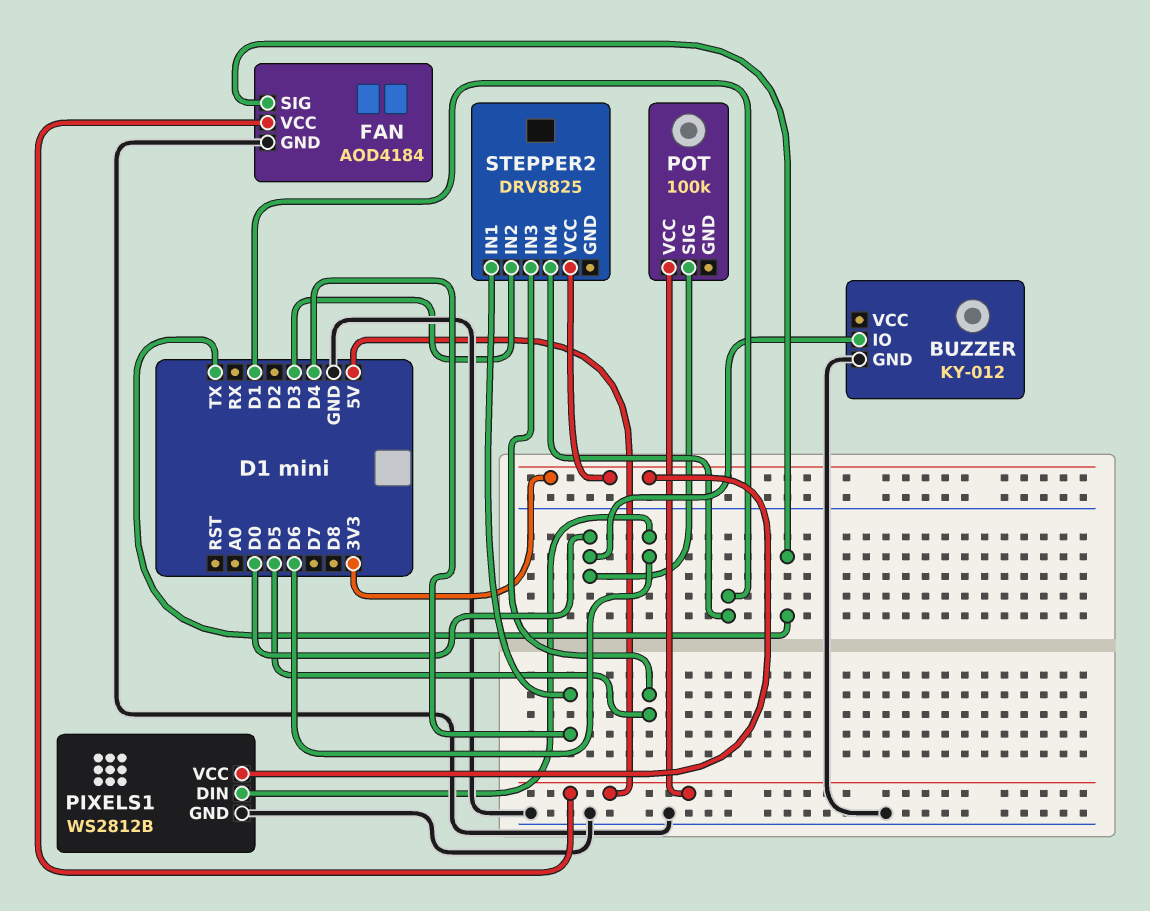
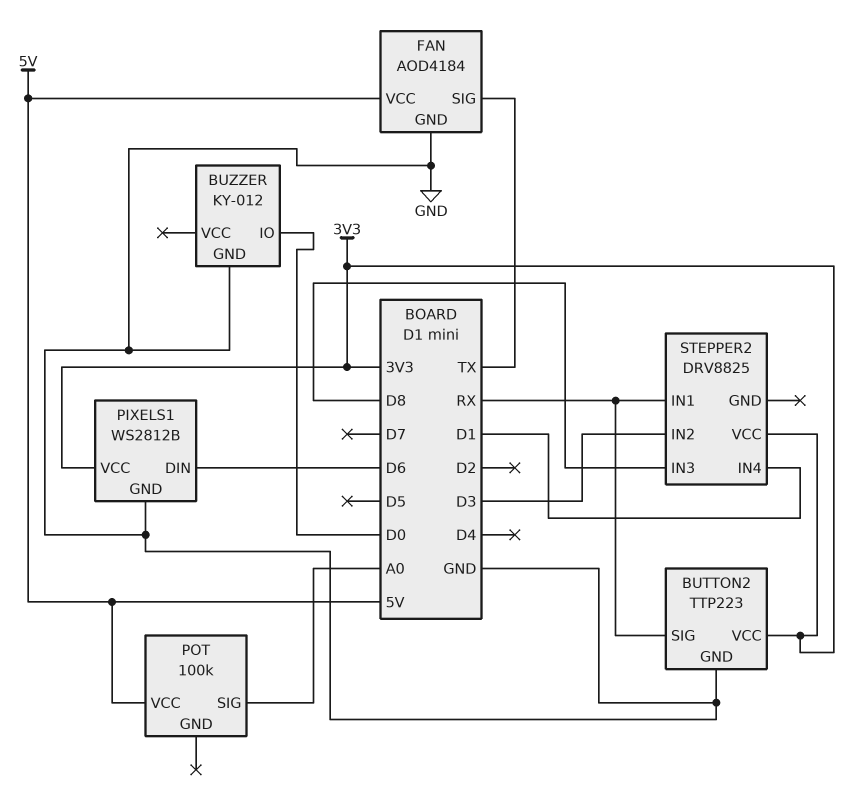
BUTTON2: none -> TTP223
BUTTON2 pin GND: none -> GND
BUTTON2 pin SIG: none -> RX
BUTTON2 pin VCC: none -> 3V3
POT pin SIG: D0 -> A0
STEPPER2 pin IN1: D4 -> RX
STEPPER2 pin IN3: D5 -> D8

